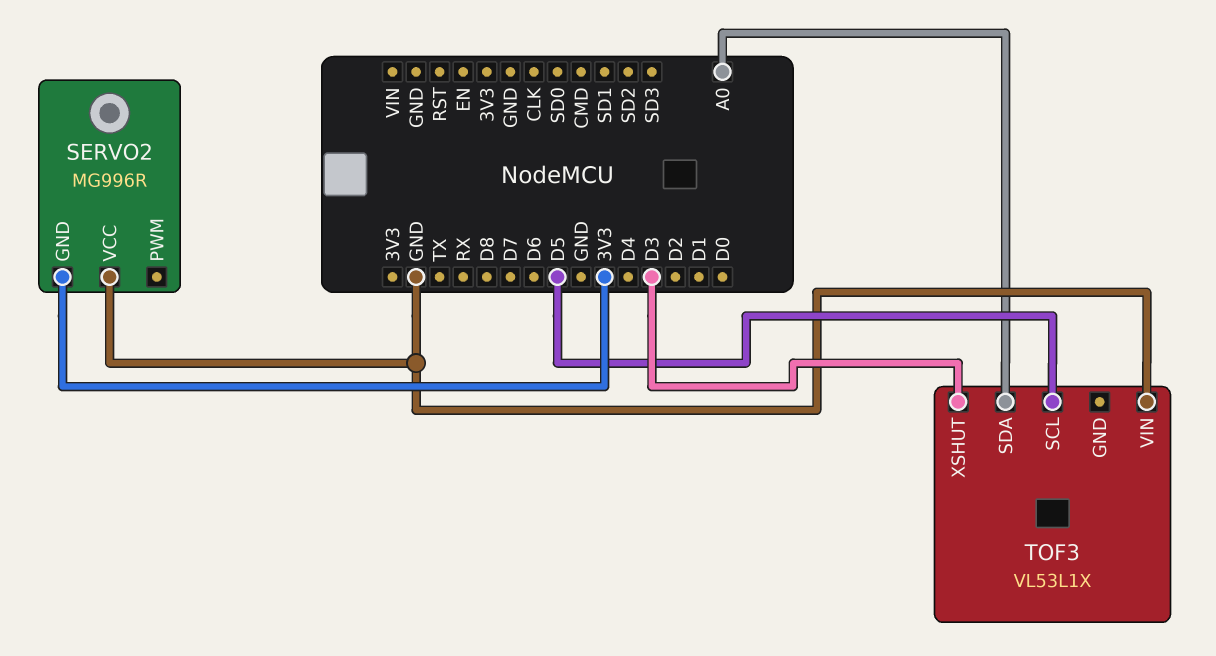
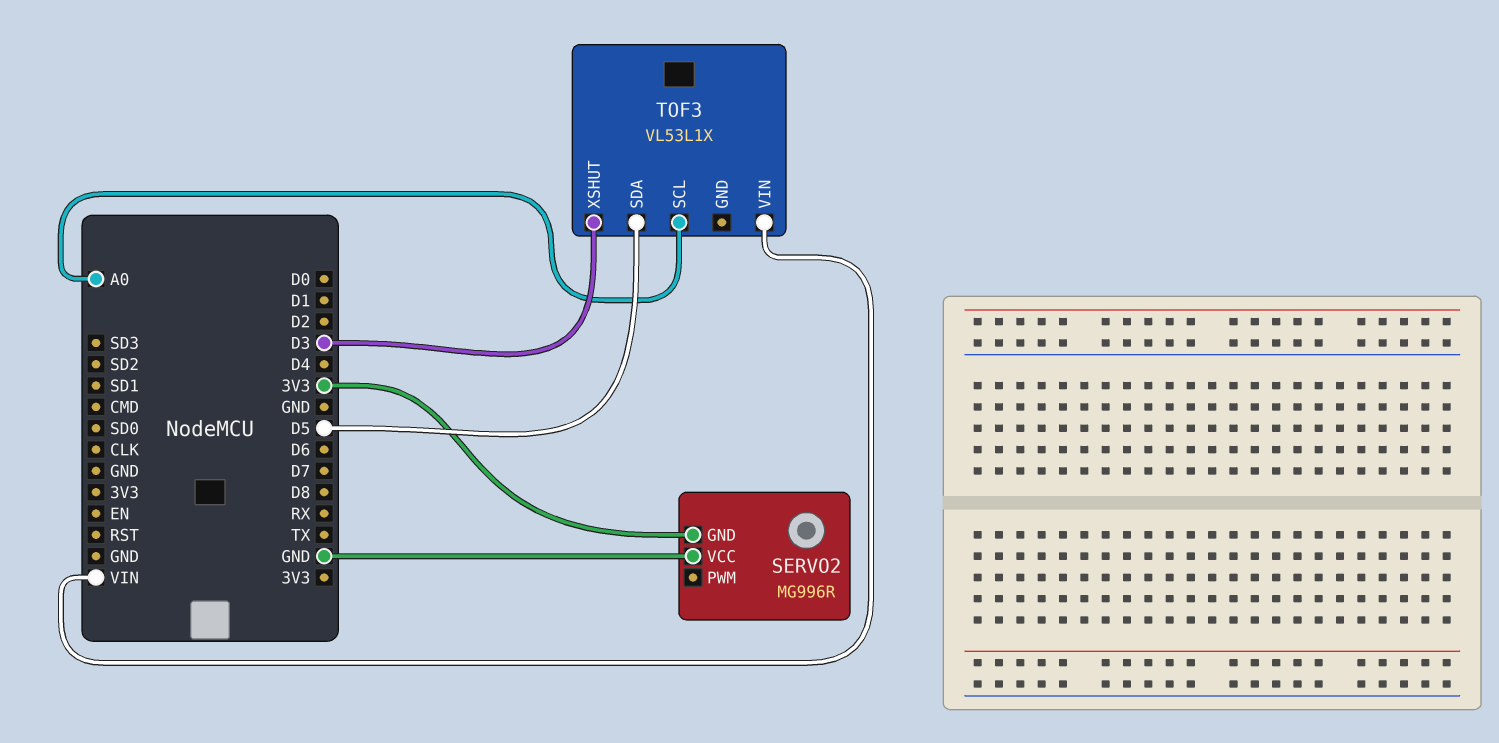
TOF3 pin SCL: D5 -> A0
TOF3 pin SDA: A0 -> D5
TOF3 pin VIN: GND -> VIN

